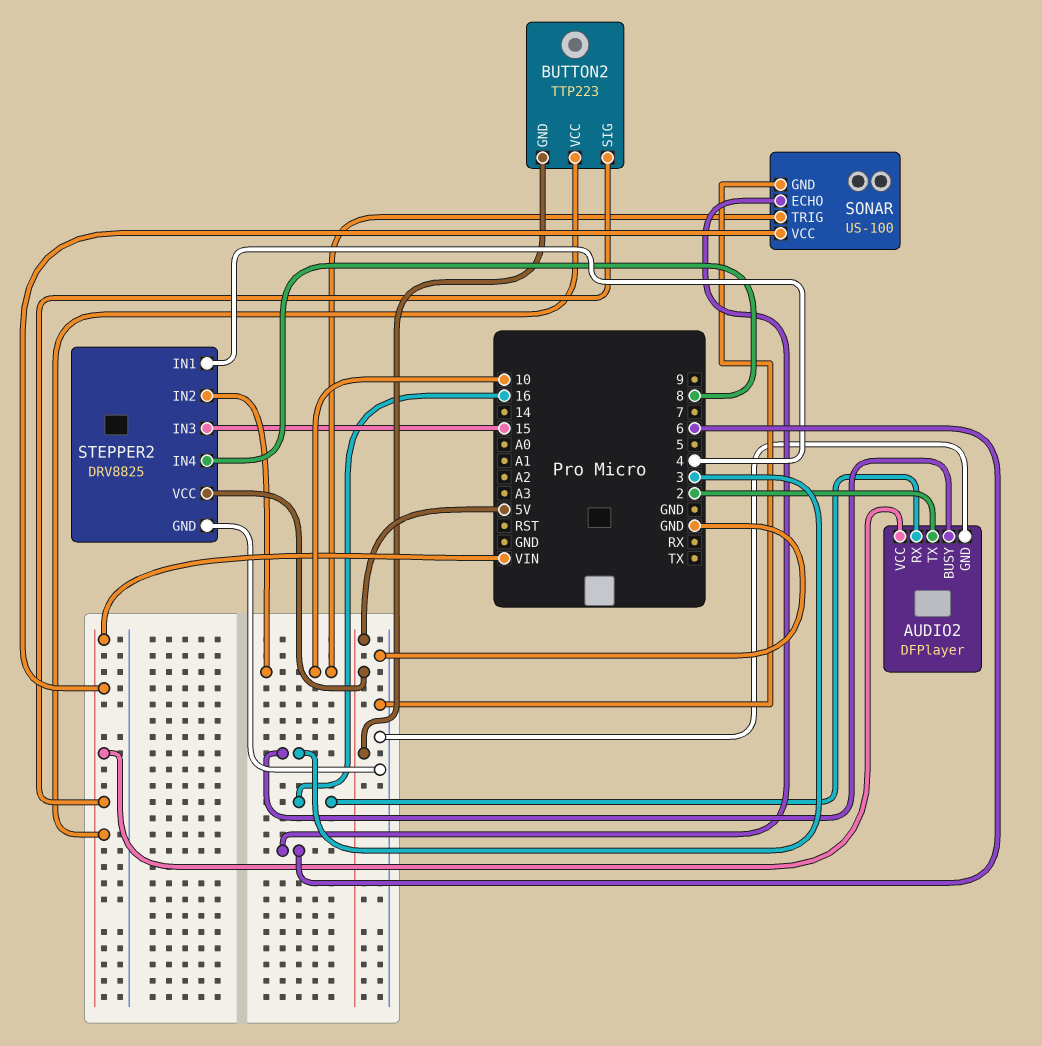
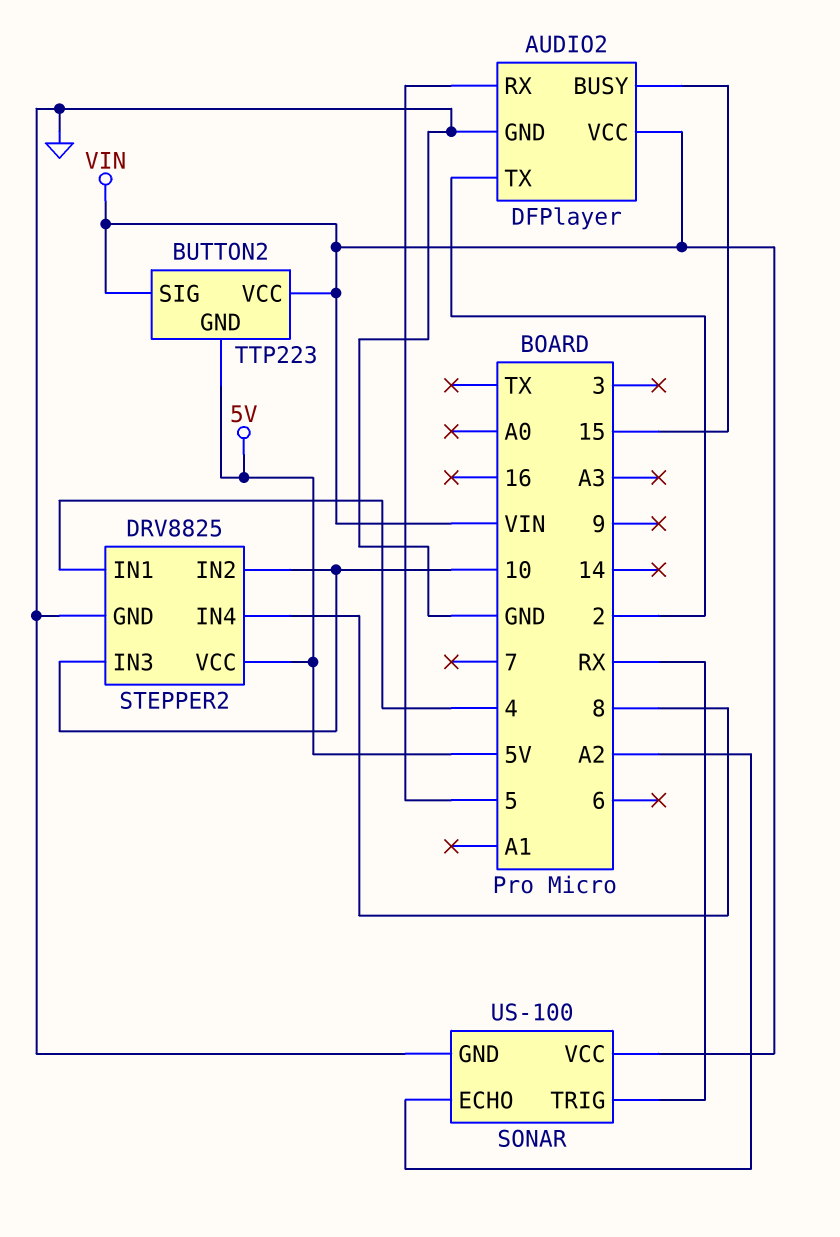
AUDIO2 pin BUSY: 3 -> 15
AUDIO2 pin RX: 16 -> 5
SONAR pin ECHO: 6 -> A2
SONAR pin TRIG: 10 -> RX
STEPPER2 pin IN3: 15 -> 10

